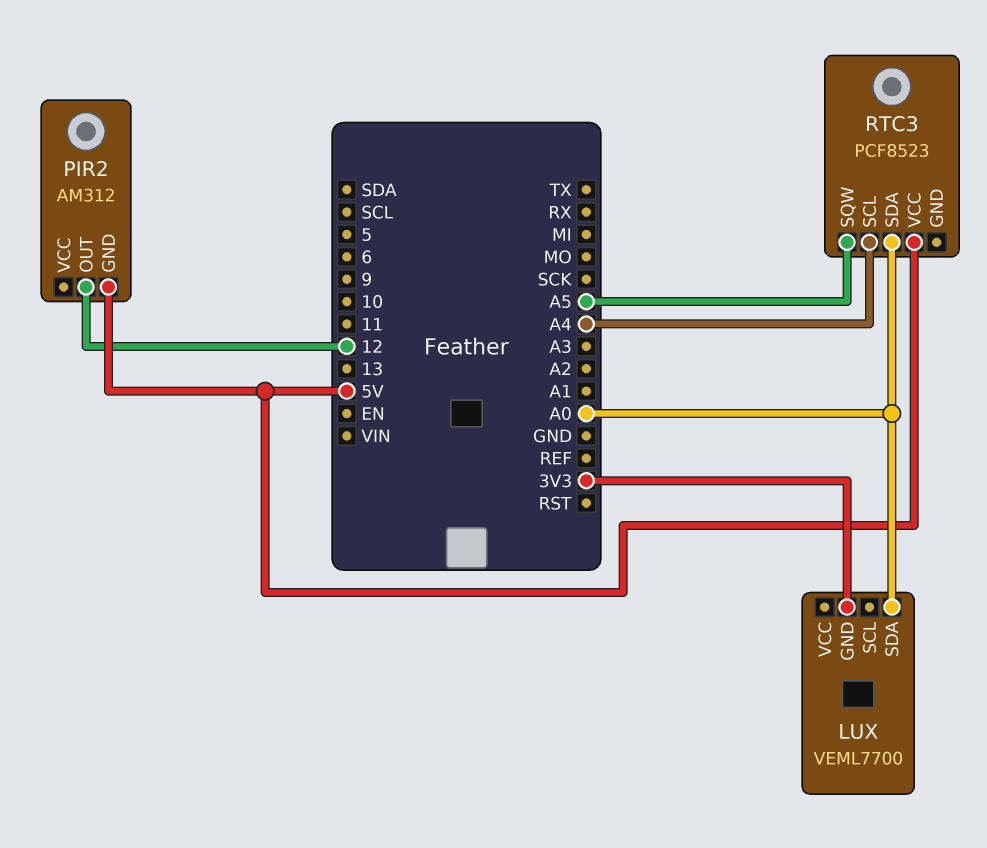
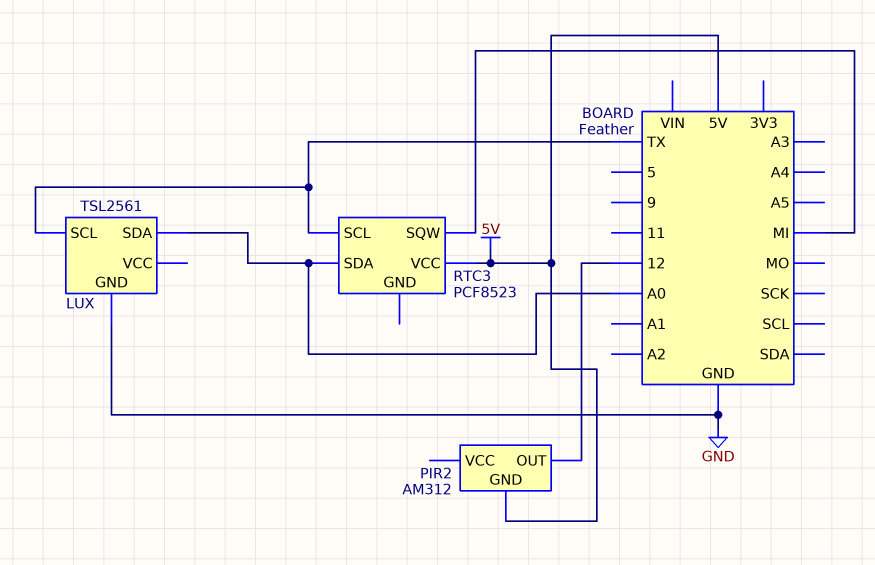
LUX: VEML7700 -> TSL2561
LUX pin GND: 3V3 -> GND
LUX pin SCL: none -> TX
RTC3 pin SCL: A4 -> TX
RTC3 pin SQW: A5 -> MI

